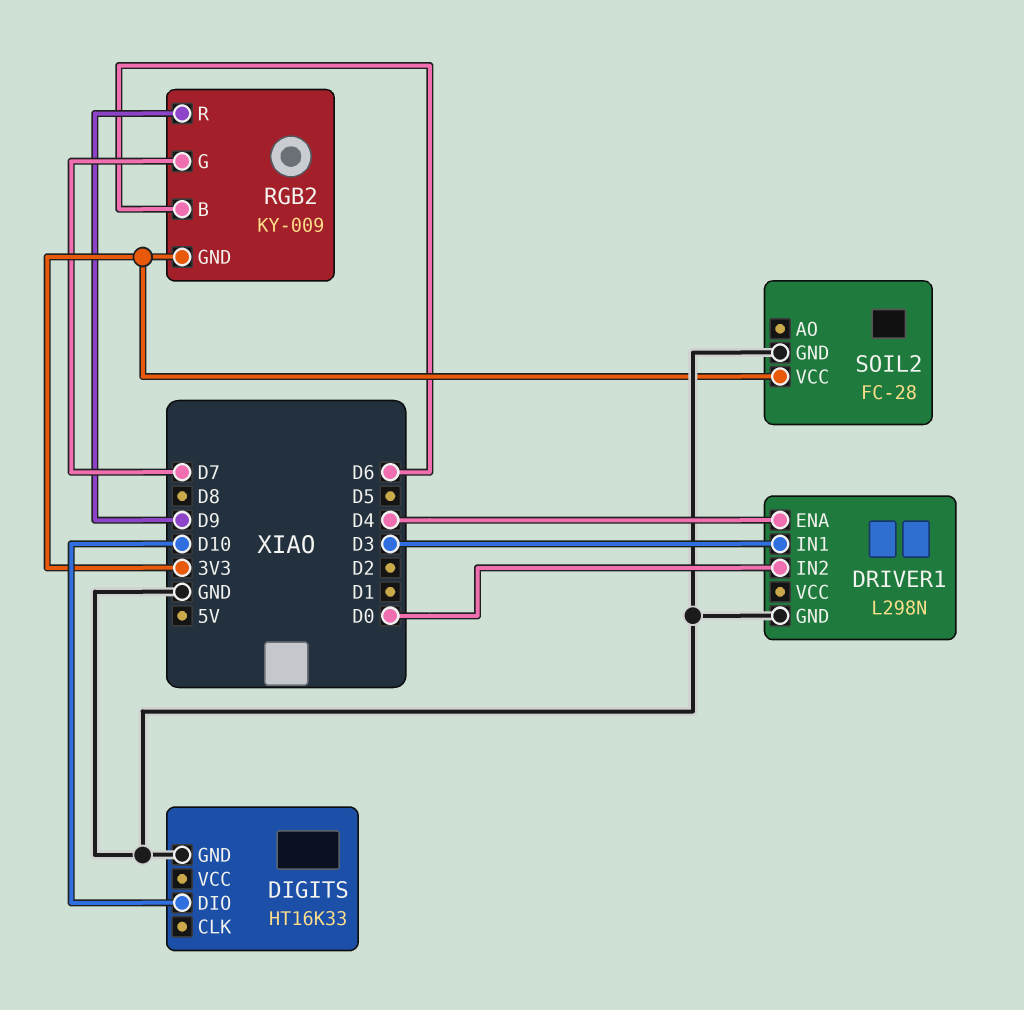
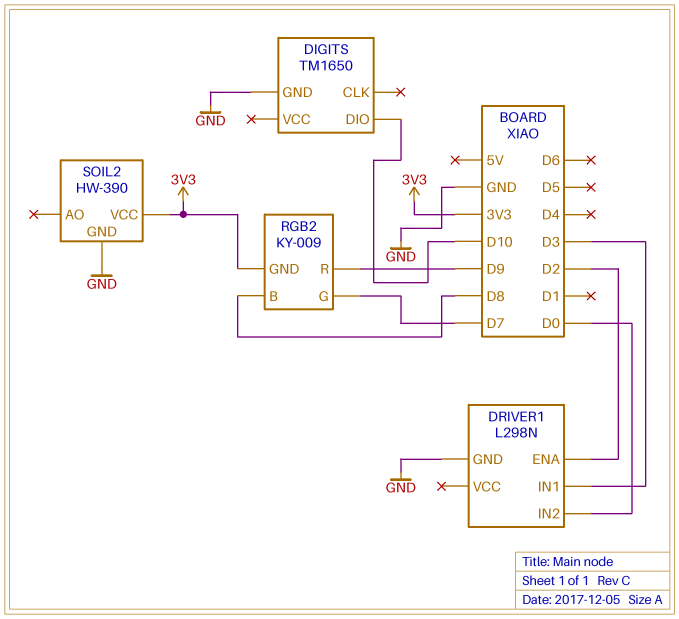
DIGITS: HT16K33 -> TM1650
DRIVER1 pin ENA: D4 -> D2
RGB2 pin B: D6 -> D8
SOIL2: FC-28 -> HW-390

